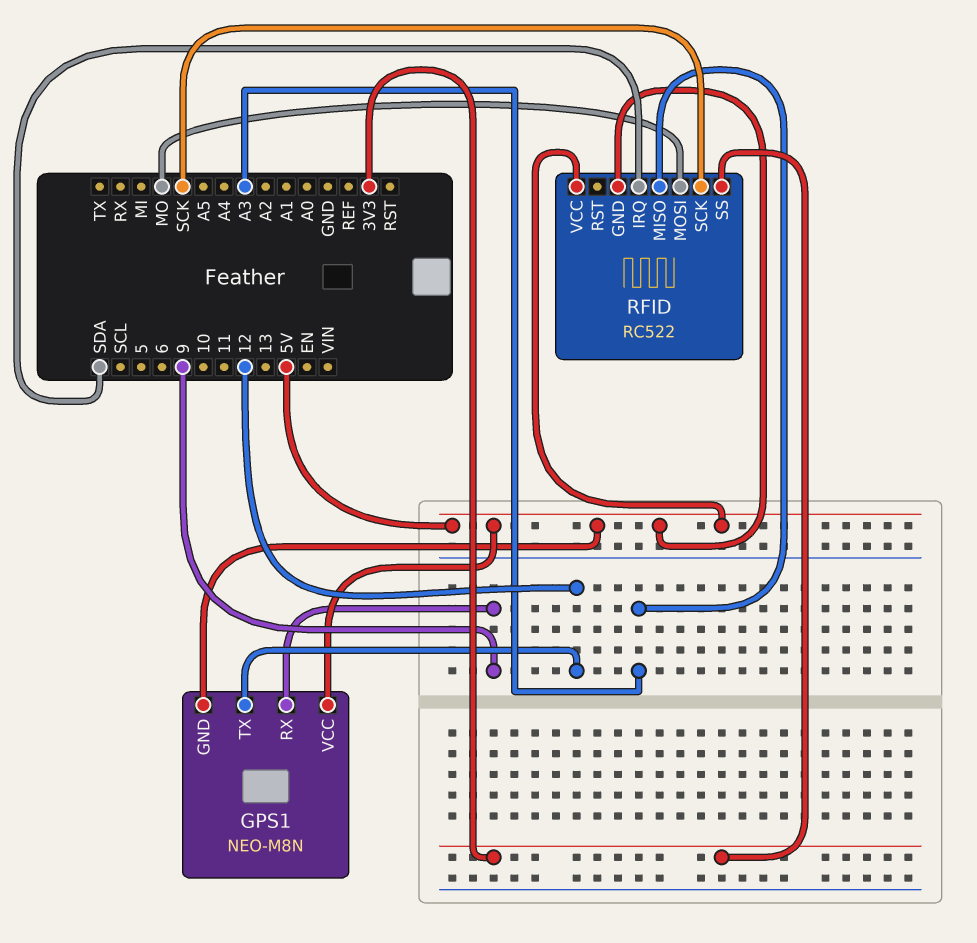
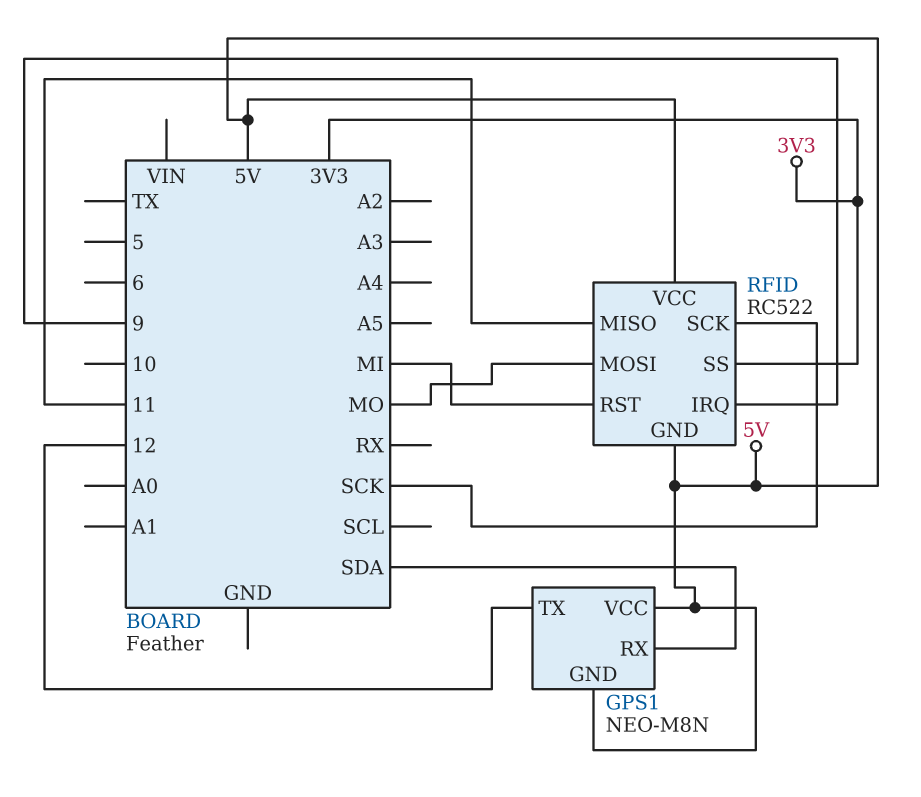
GPS1 pin RX: 9 -> SDA
RFID pin IRQ: SDA -> 9
RFID pin MISO: A3 -> 11
RFID pin RST: none -> MI

